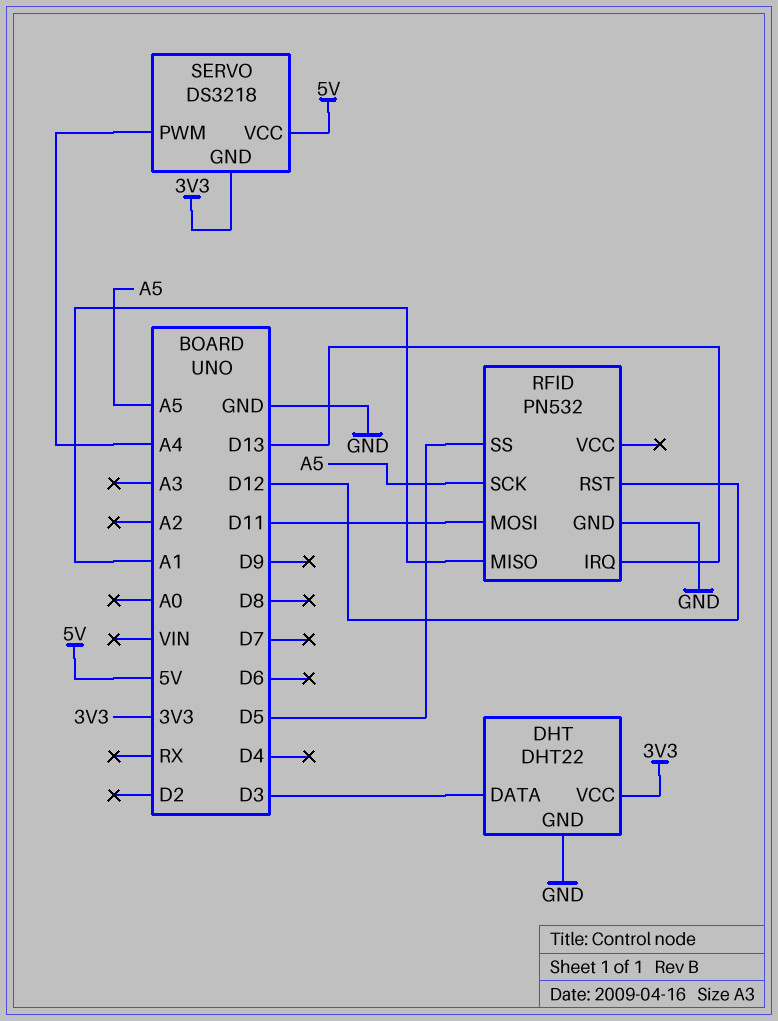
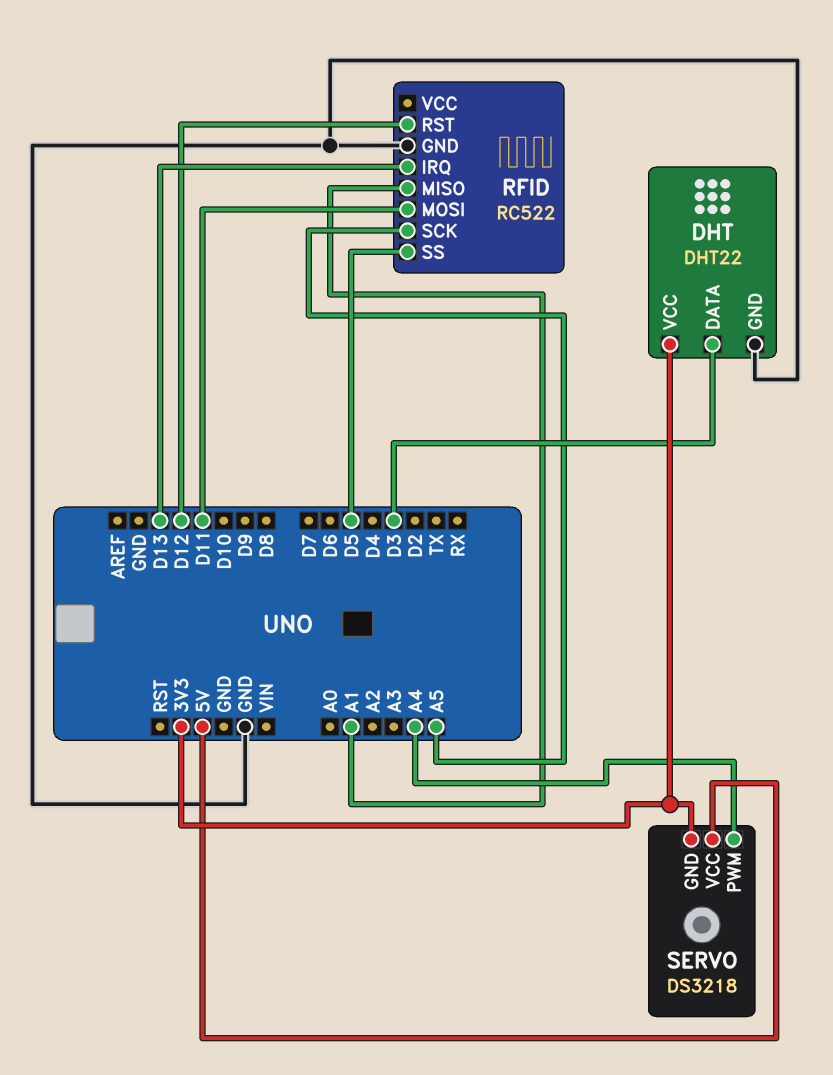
RFID: PN532 -> RC522

